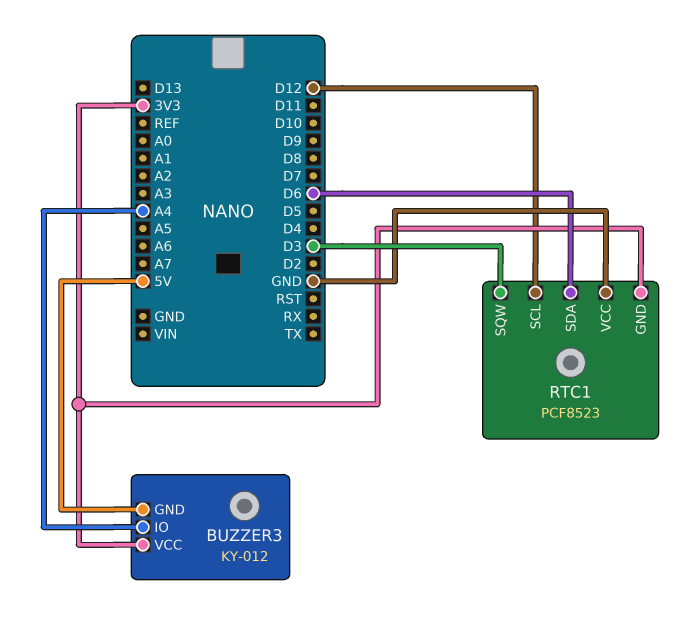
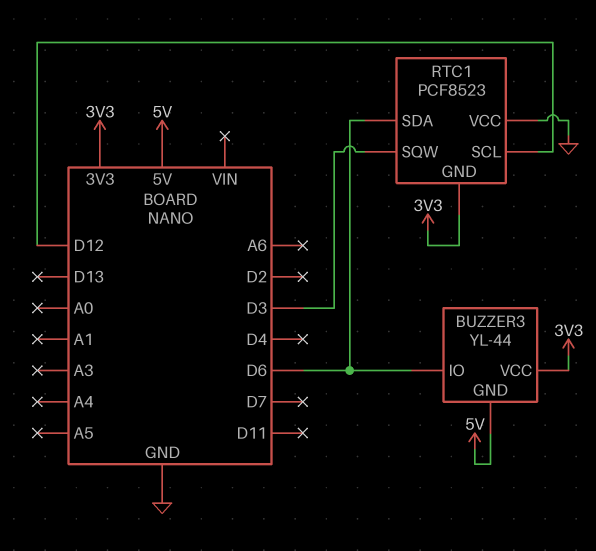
BUZZER3: KY-012 -> YL-44
BUZZER3 pin IO: A4 -> D6

